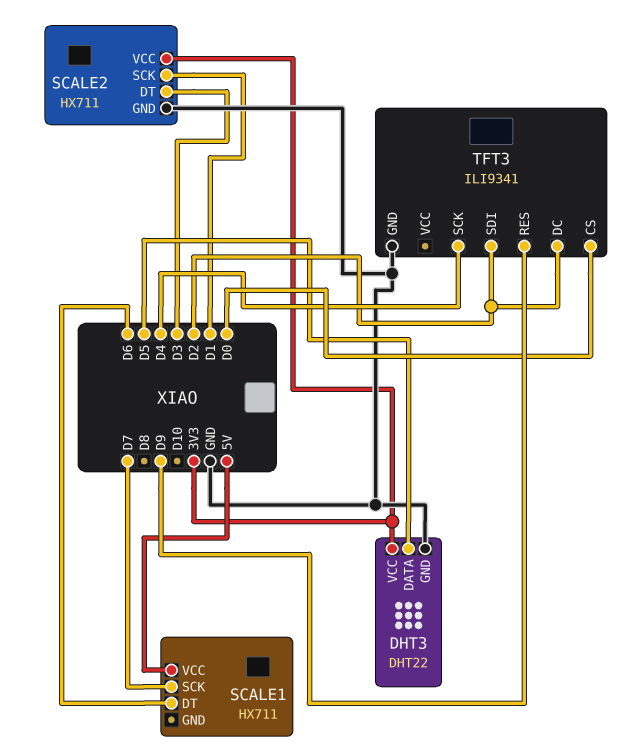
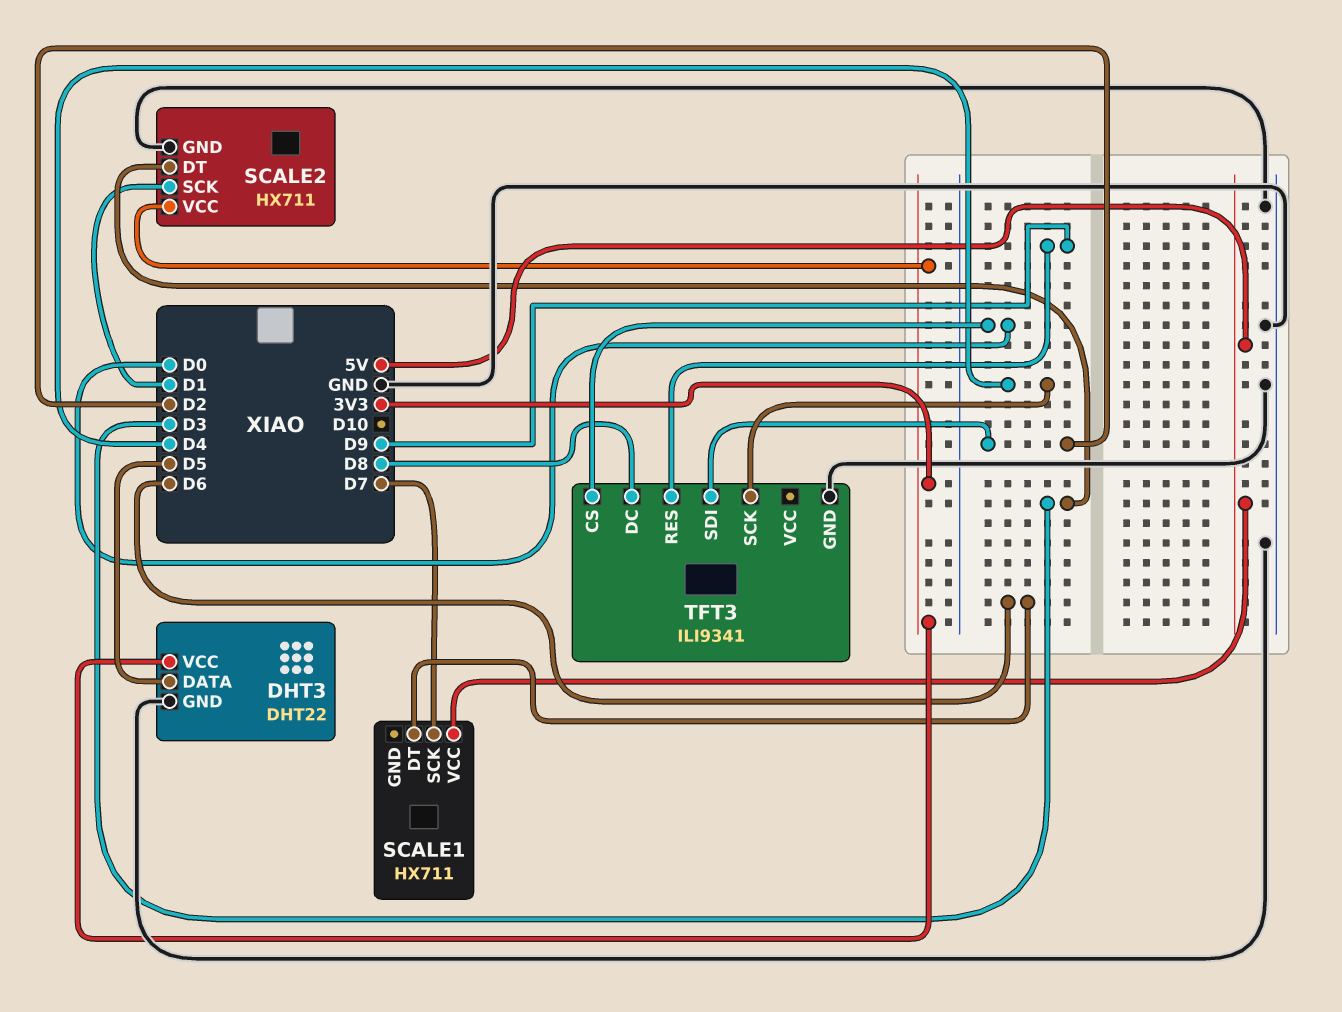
TFT3 pin DC: D2 -> D8

